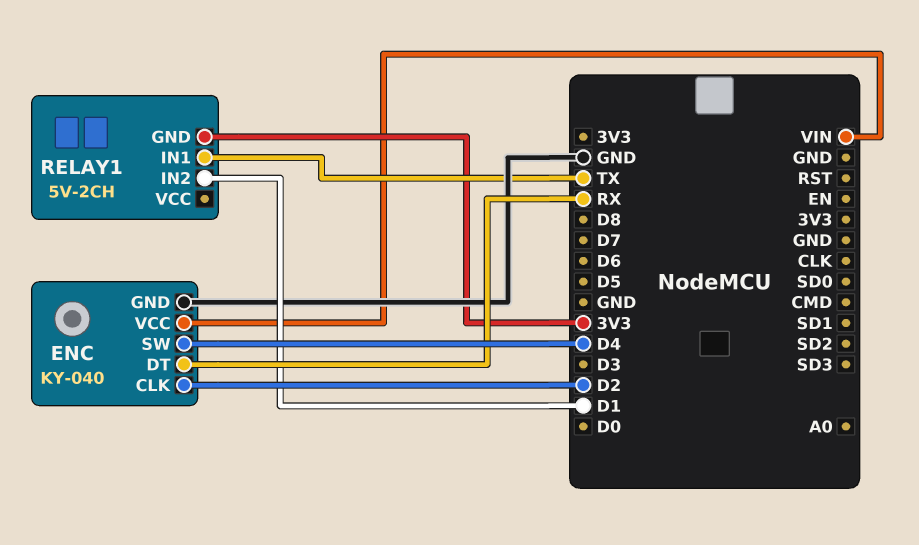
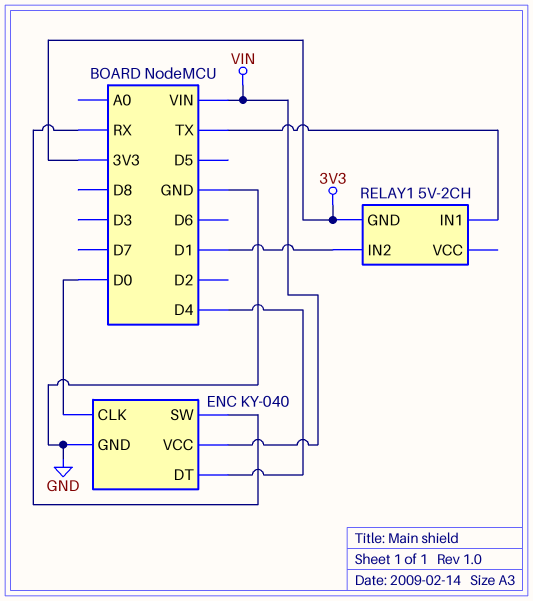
ENC pin CLK: D2 -> D0
ENC pin DT: RX -> D4
ENC pin SW: D4 -> RX

